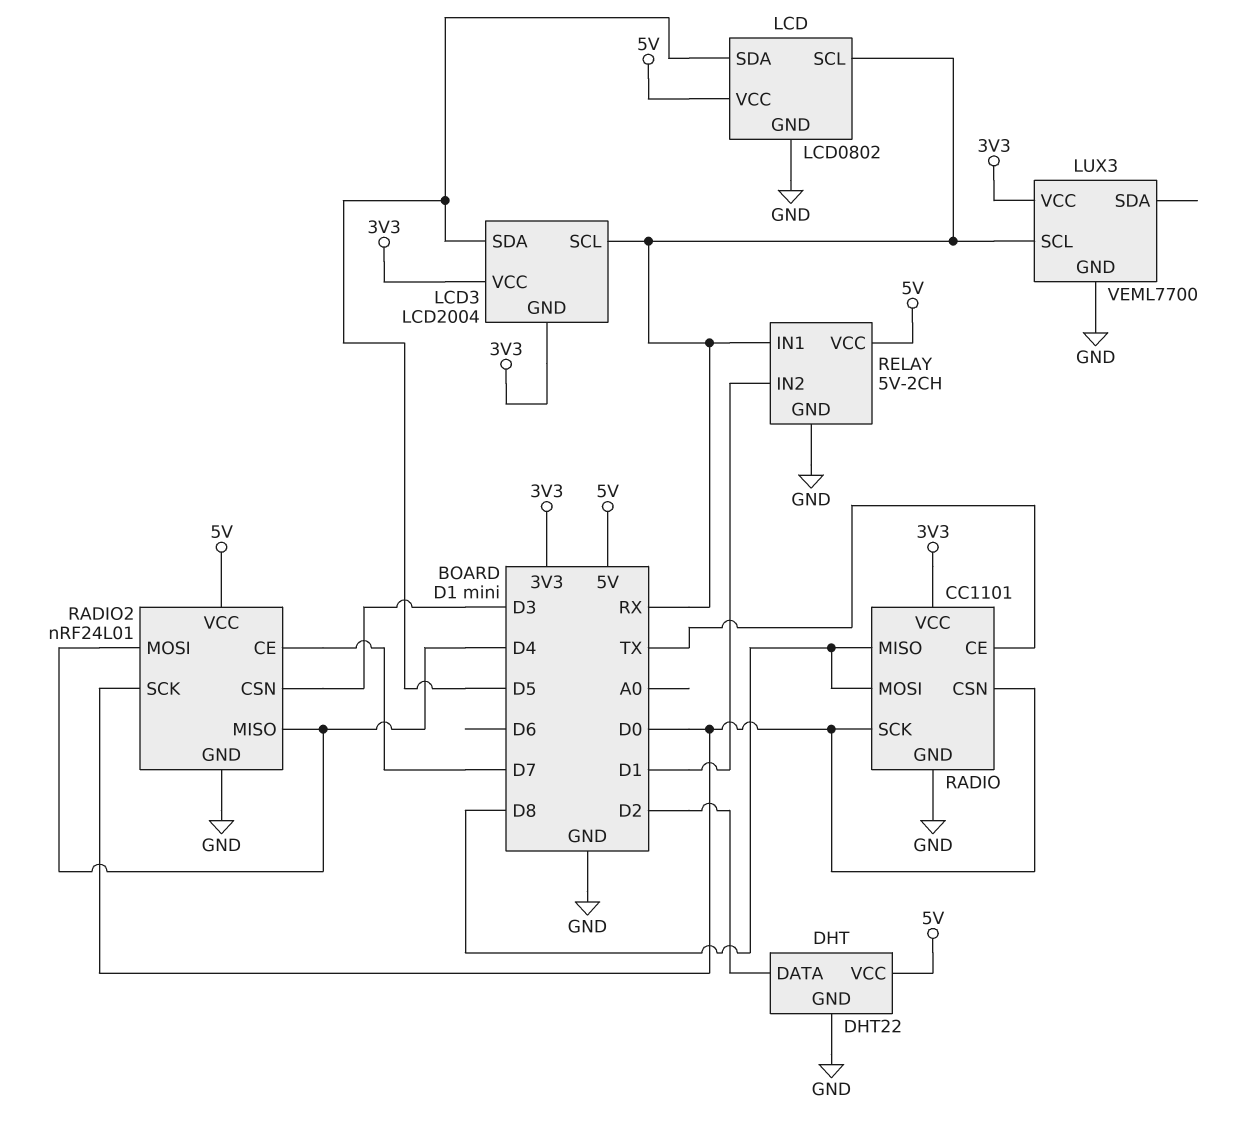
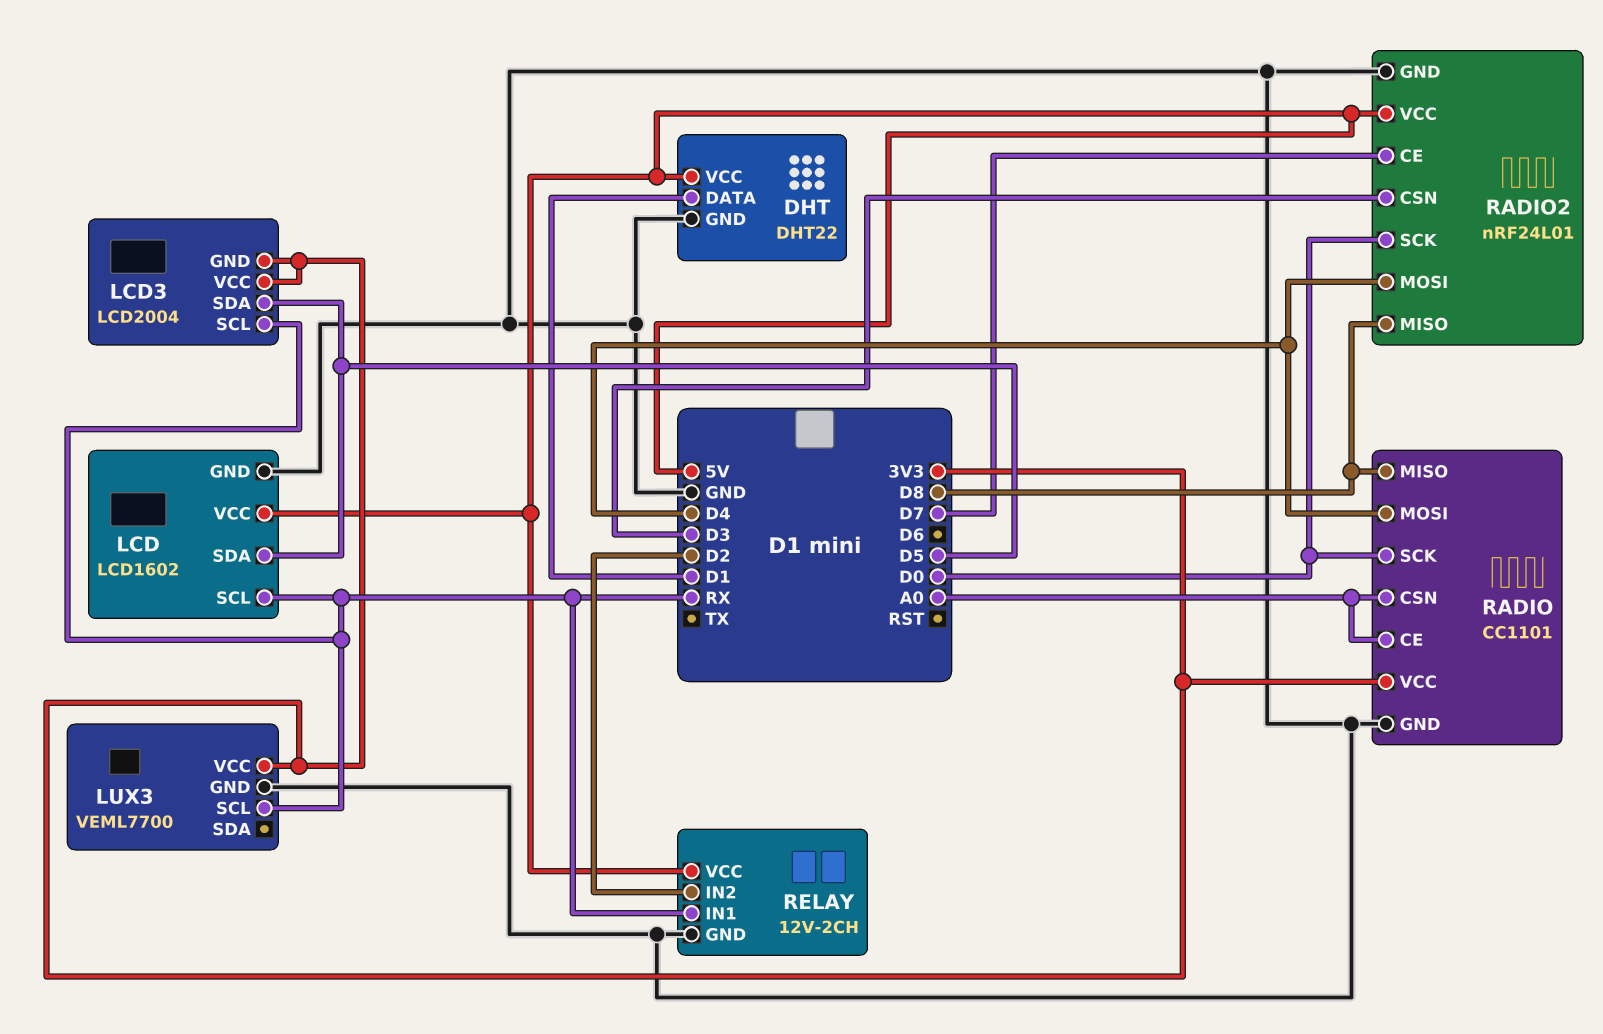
DHT pin DATA: D2 -> D1
LCD: LCD0802 -> LCD1602
RADIO pin CE: TX -> A0
RADIO pin CSN: D0 -> A0
RADIO pin MOSI: D8 -> D4
RADIO2 pin MISO: D4 -> D8
RELAY: 5V-2CH -> 12V-2CH
RELAY pin IN2: D1 -> D2

